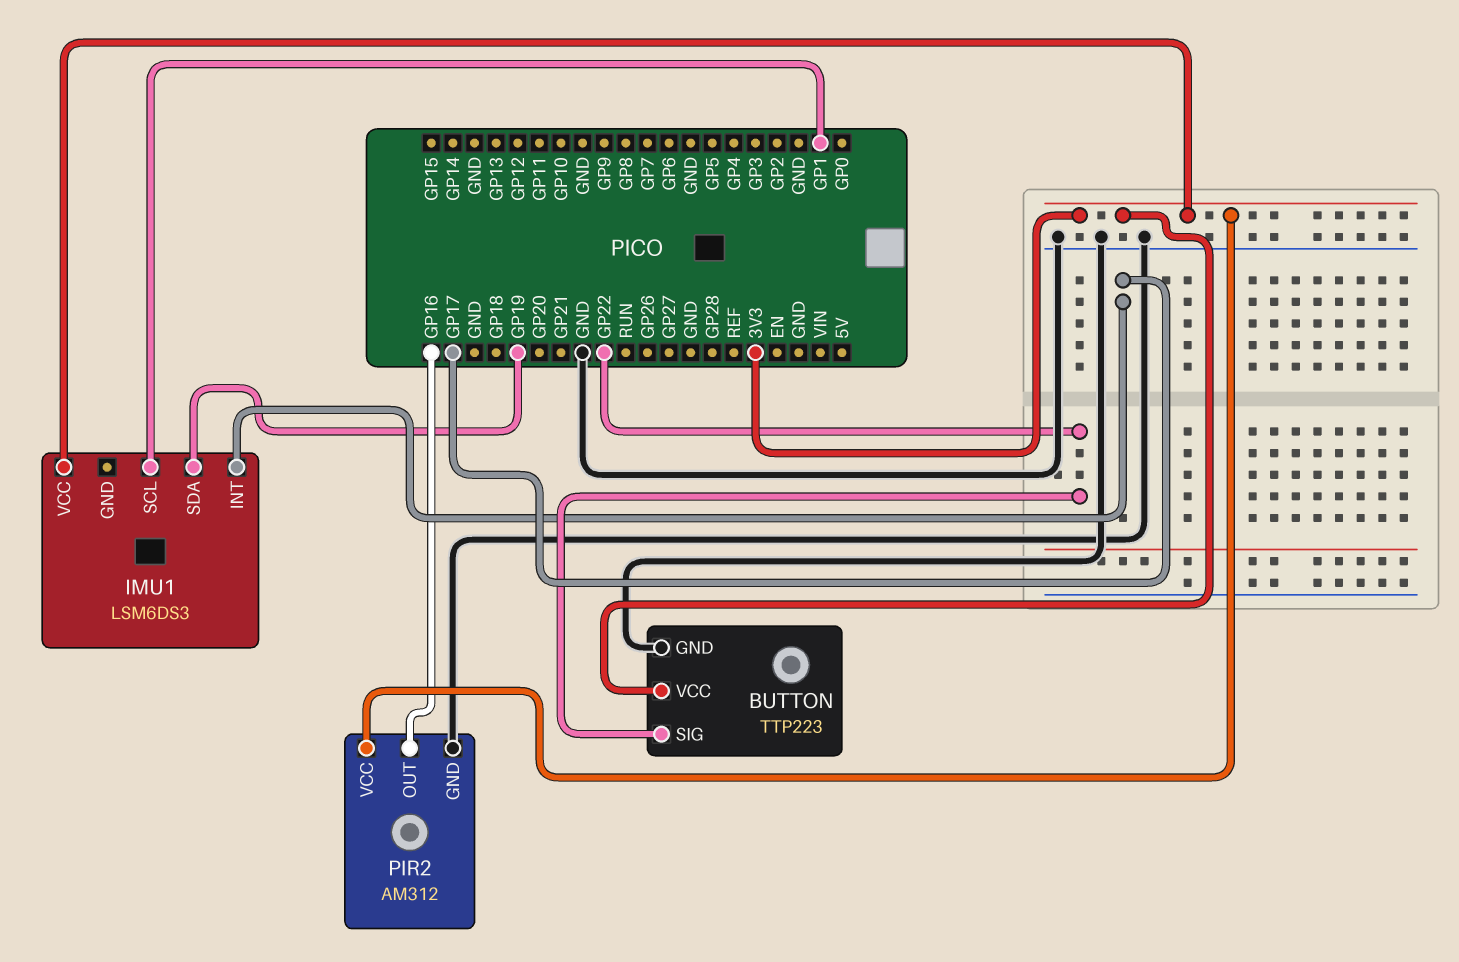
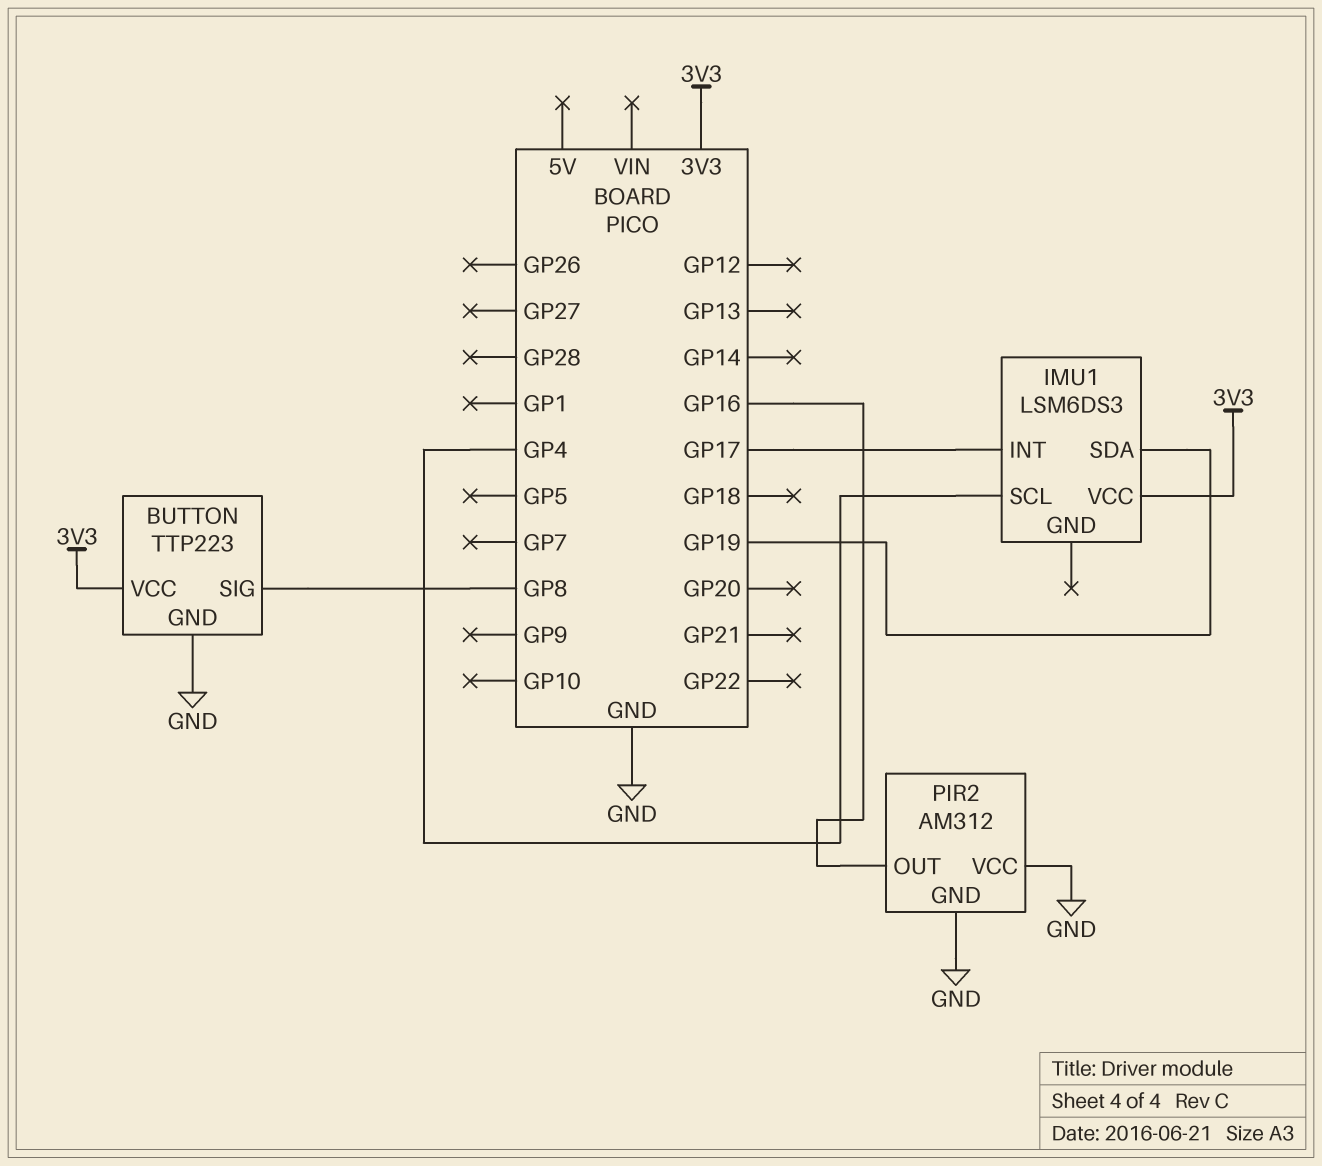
BUTTON pin SIG: GP22 -> GP8
IMU1 pin SCL: GP1 -> GP4
PIR2 pin VCC: 3V3 -> GND

